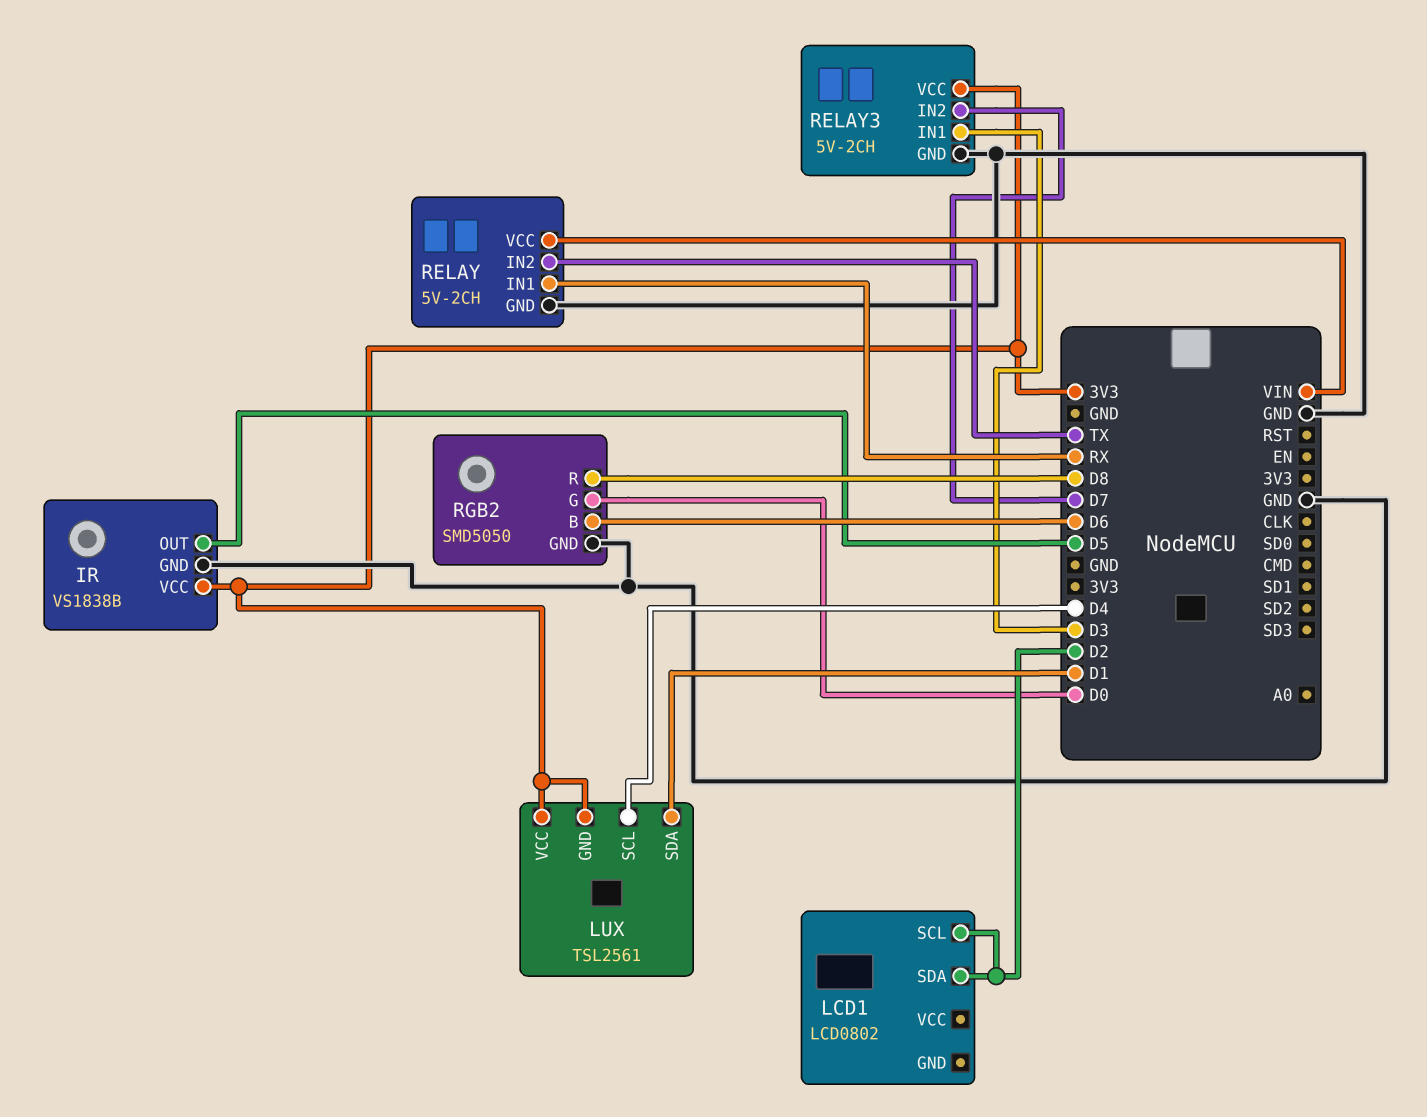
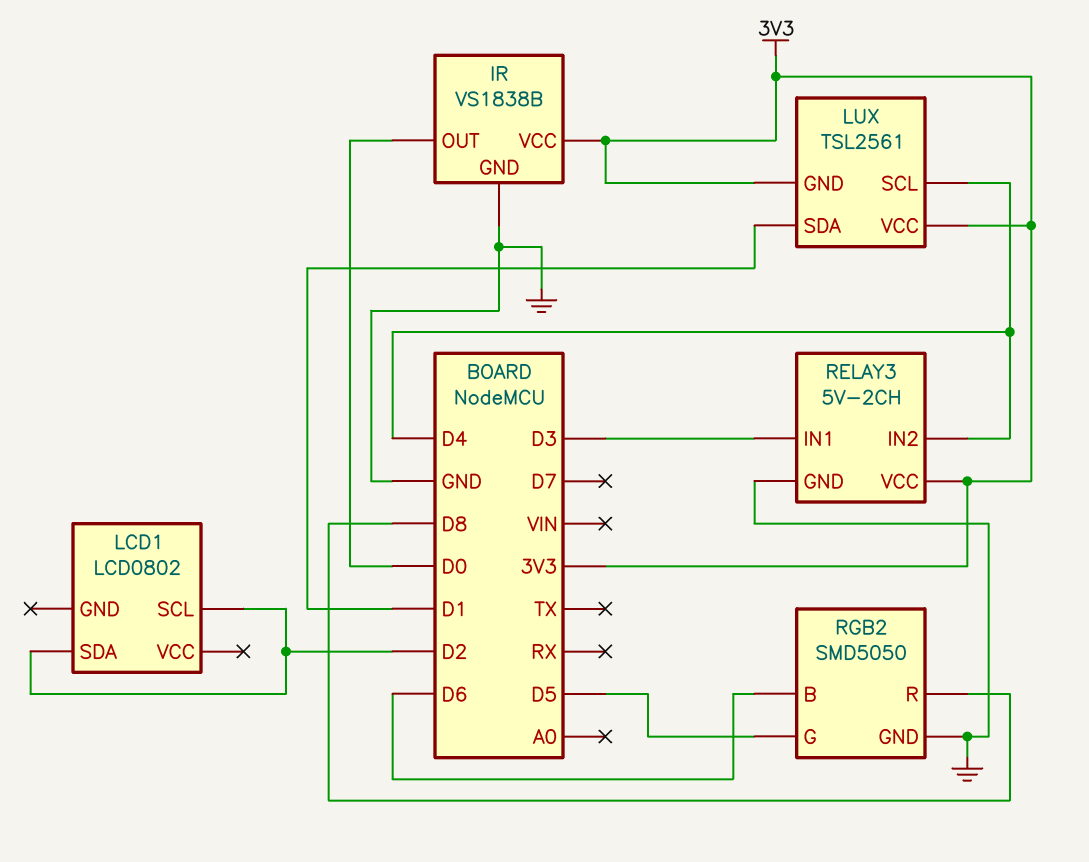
IR pin OUT: D5 -> D0
RELAY: 5V-2CH -> none
RELAY pin GND: GND -> none
RELAY pin IN1: RX -> none
RELAY pin IN2: TX -> none
RELAY pin VCC: VIN -> none
RELAY3 pin IN2: D7 -> D4
RGB2 pin G: D0 -> D5

